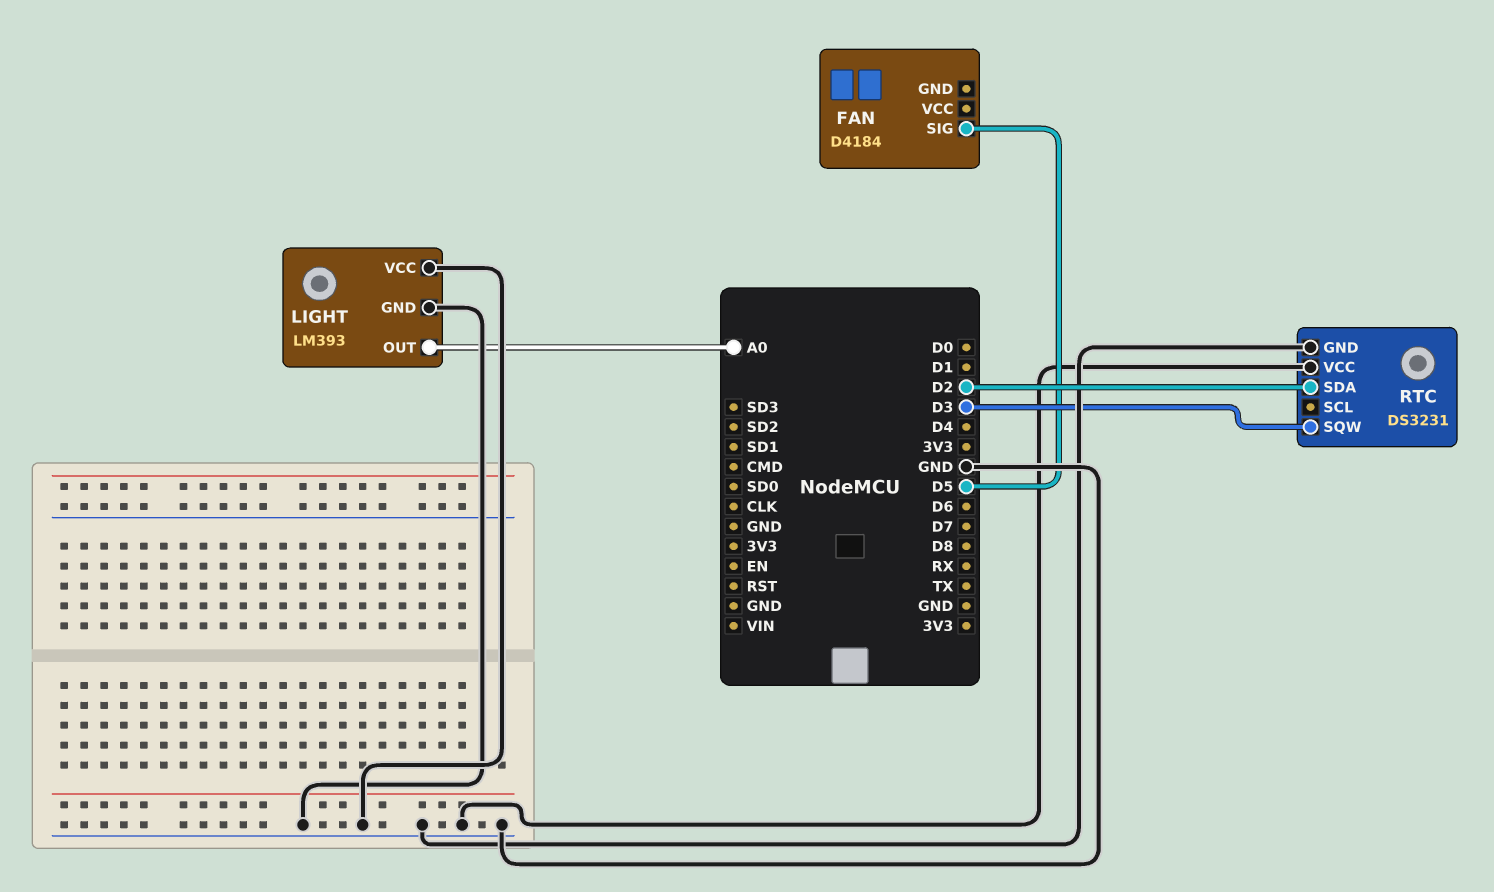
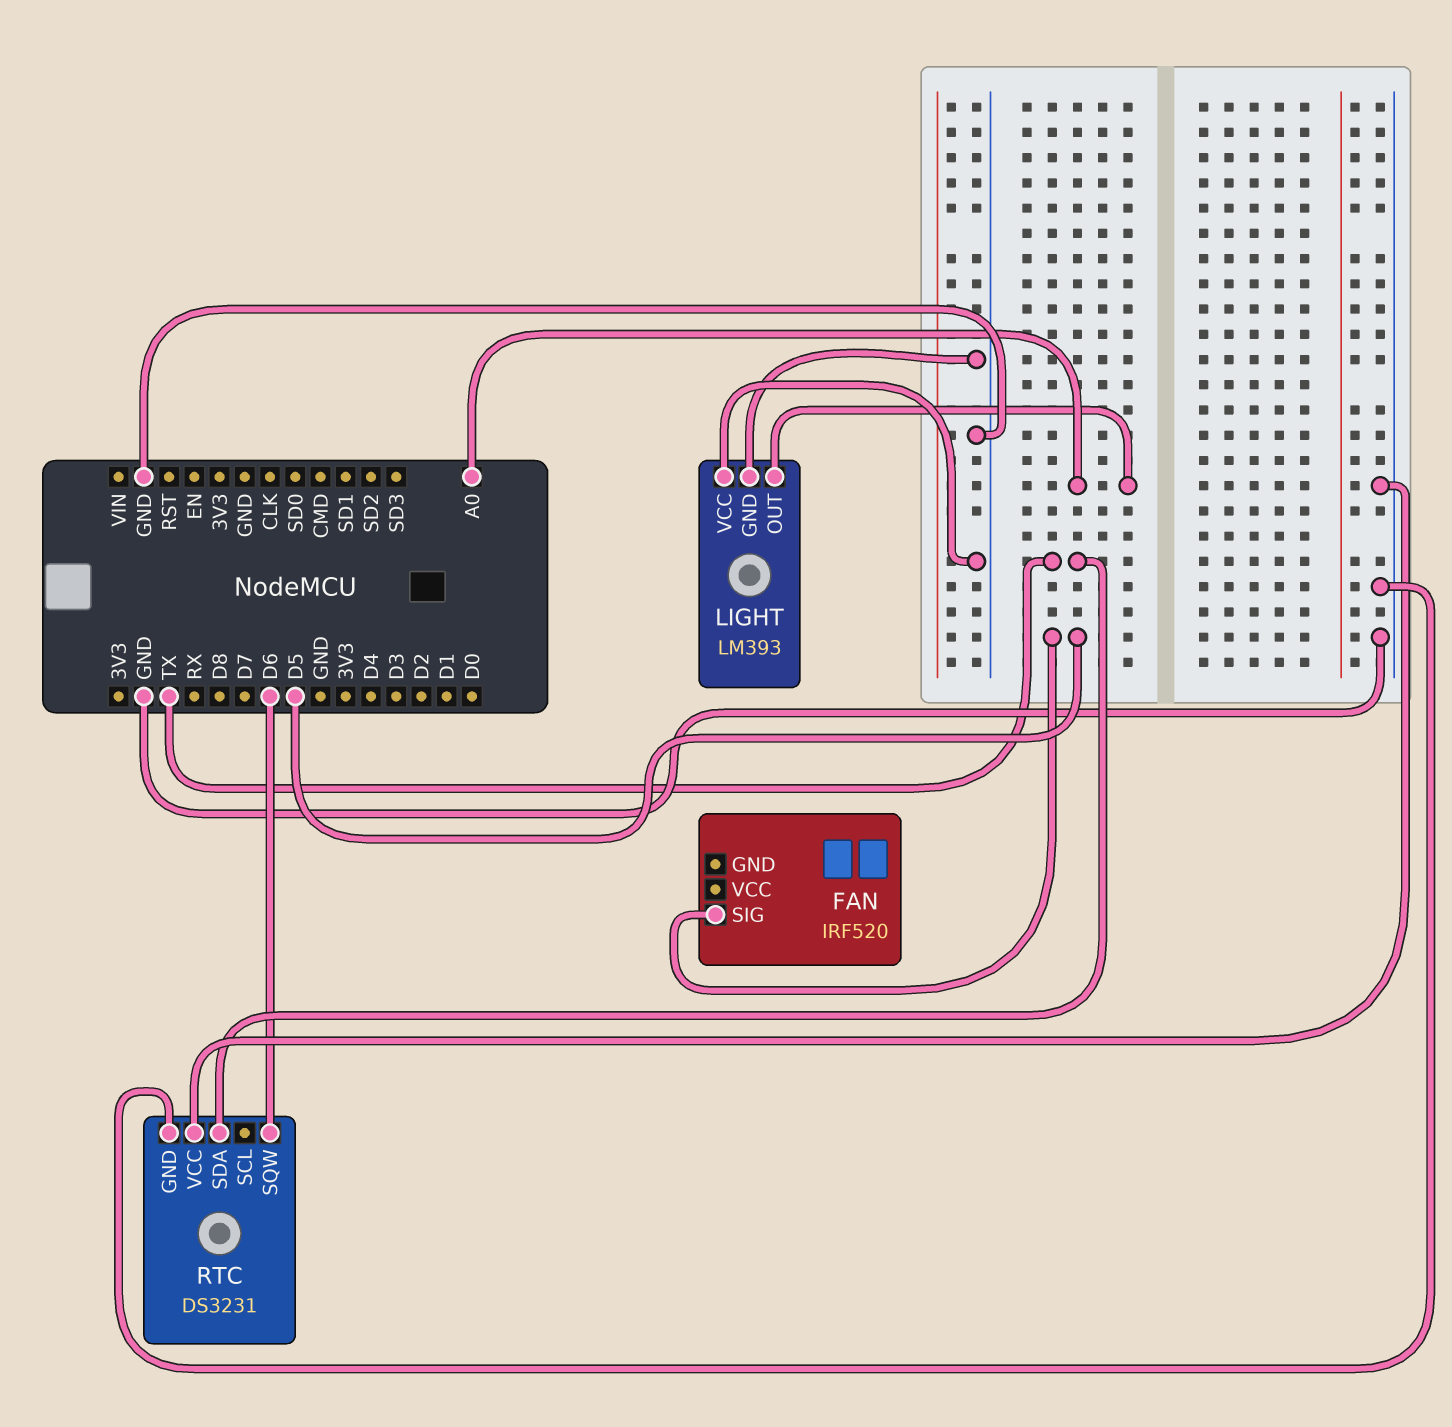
FAN: D4184 -> IRF520
RTC pin SDA: D2 -> TX
RTC pin SQW: D3 -> D6

